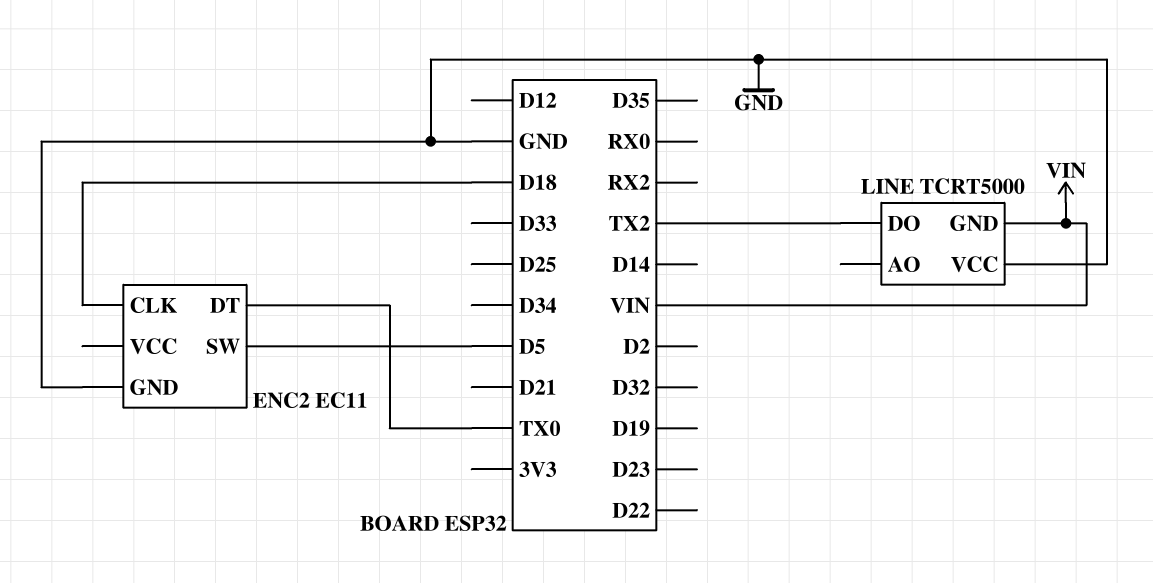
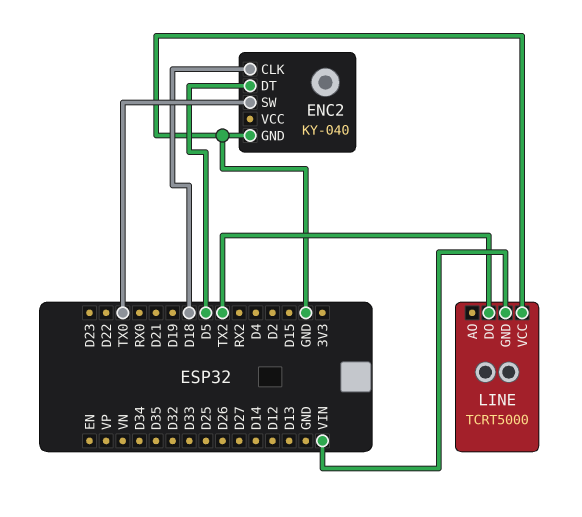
ENC2: EC11 -> KY-040
ENC2 pin DT: TX0 -> D5
ENC2 pin SW: D5 -> TX0

